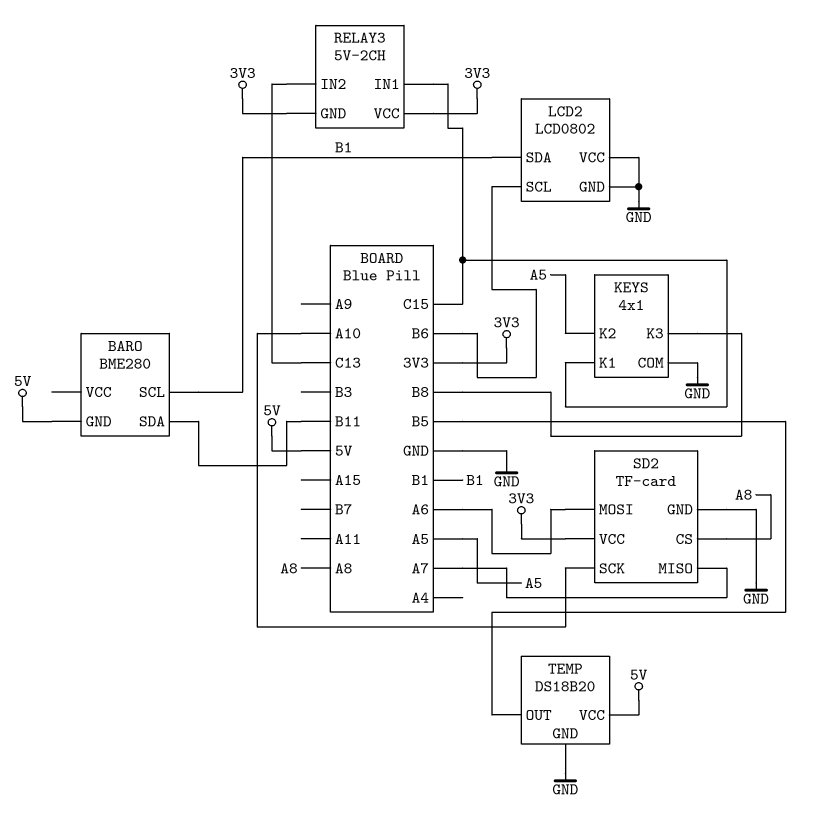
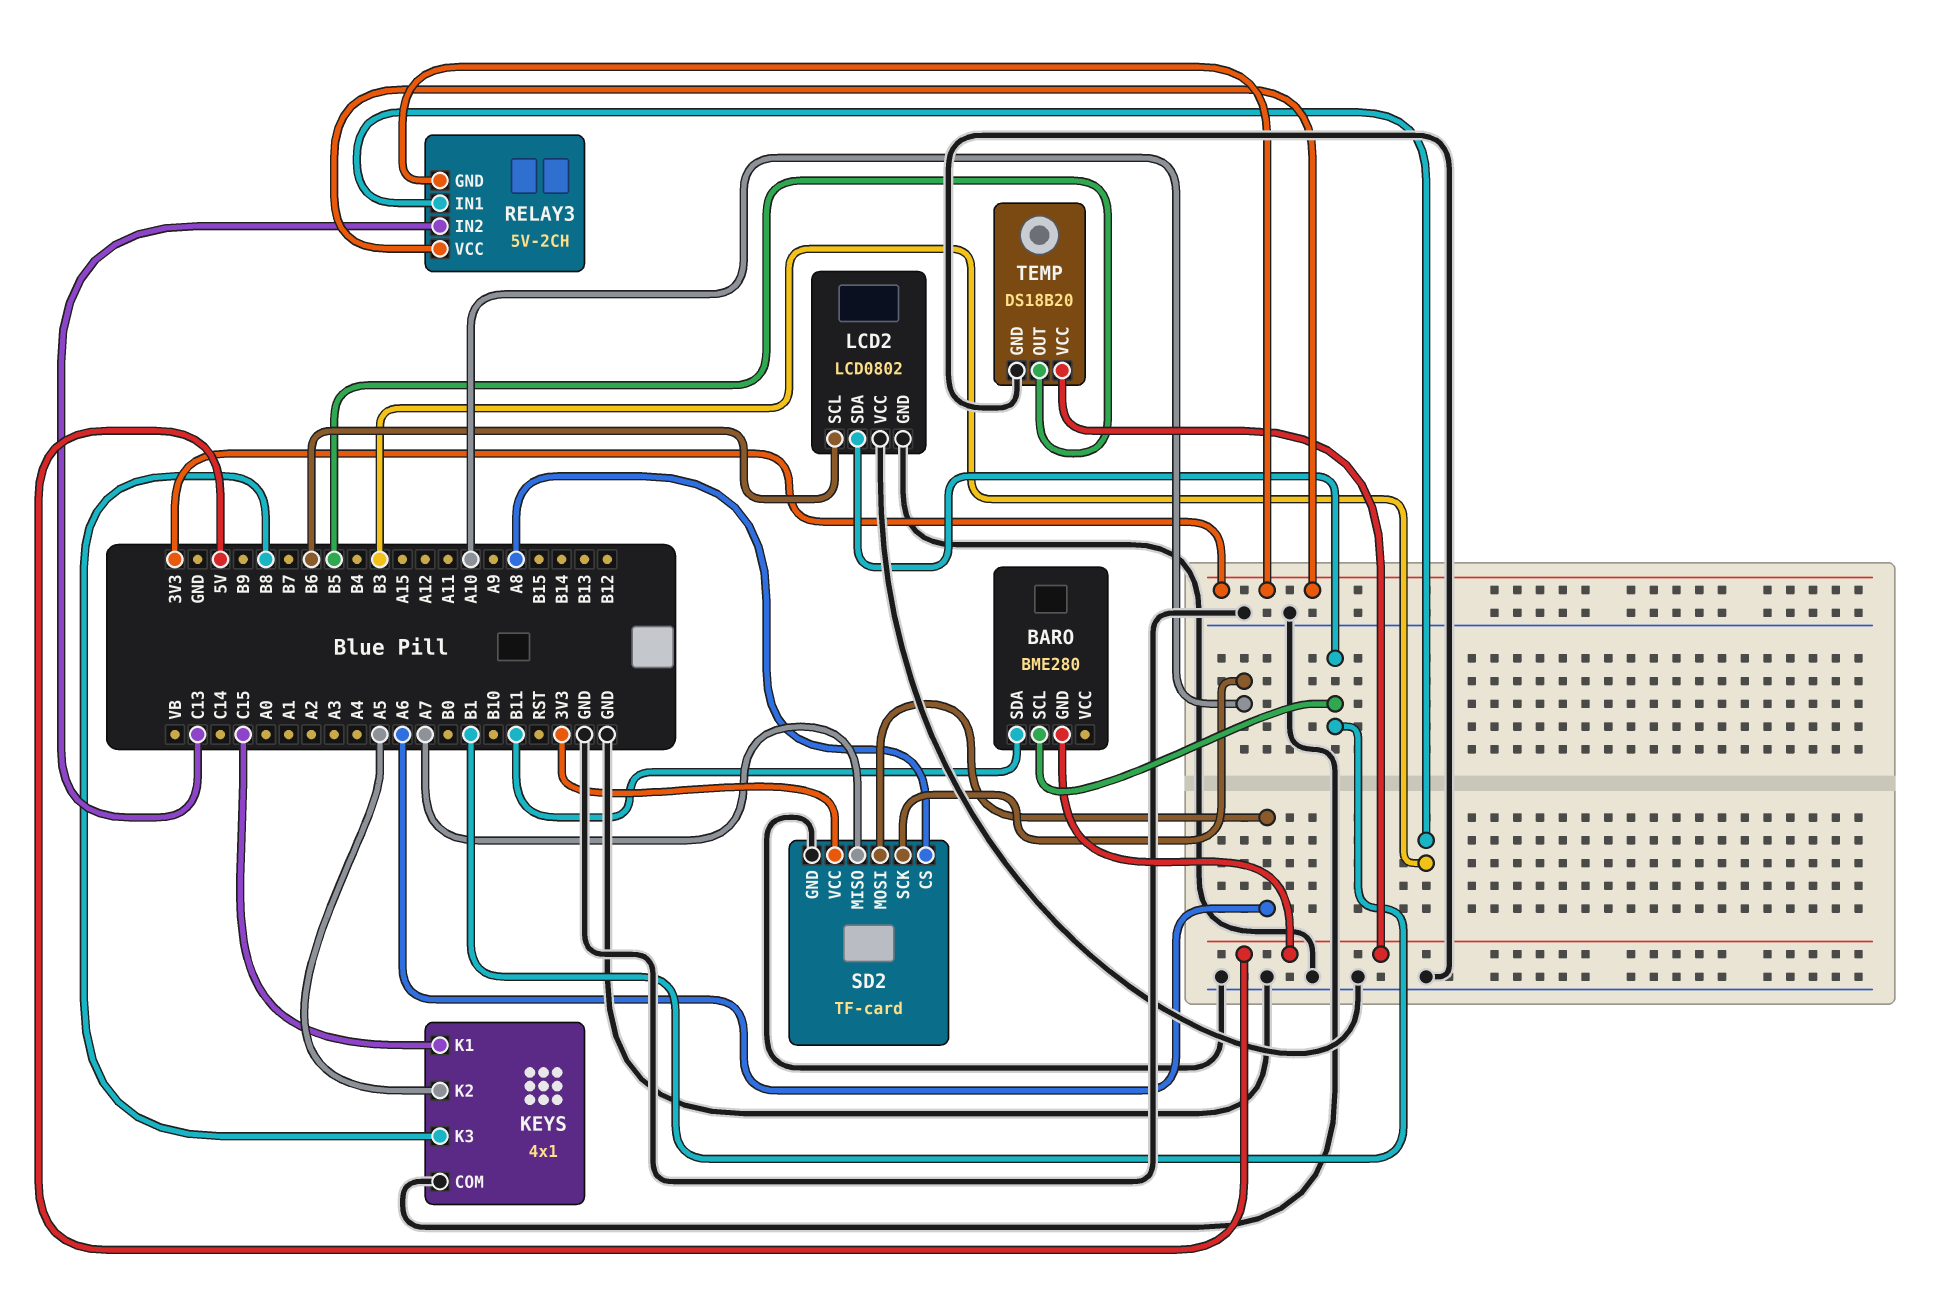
RELAY3 pin IN1: C15 -> B3

